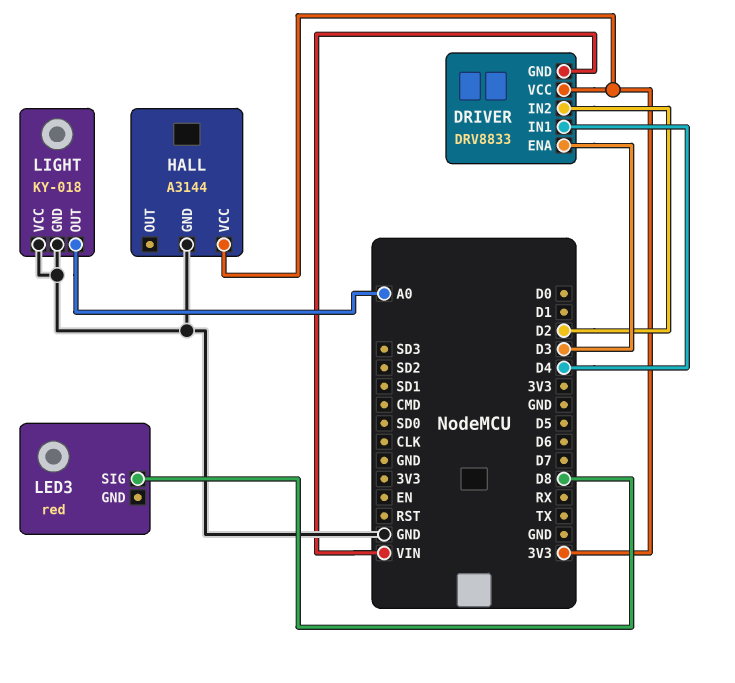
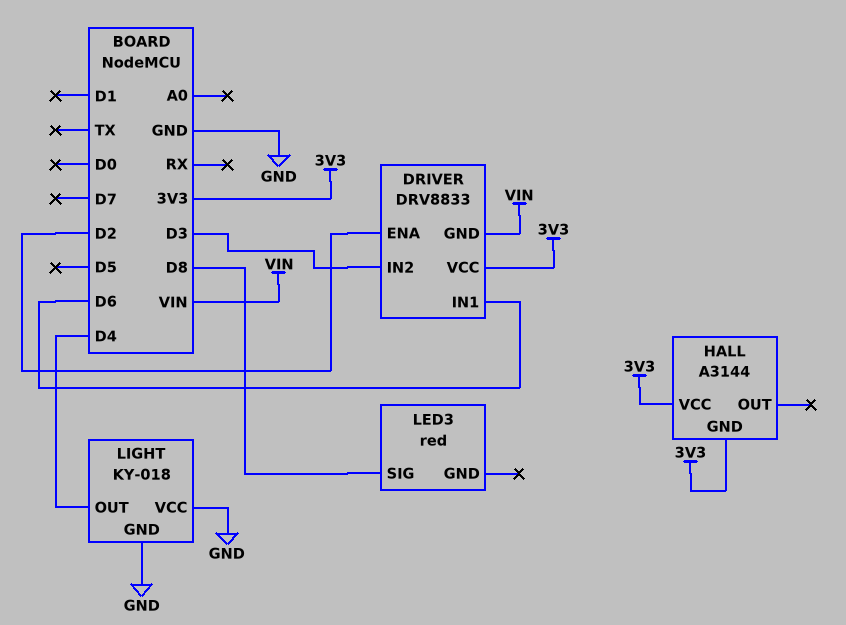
DRIVER pin ENA: D3 -> D2
DRIVER pin IN1: D4 -> D6
DRIVER pin IN2: D2 -> D3
HALL pin GND: GND -> 3V3
LIGHT pin OUT: A0 -> D4

